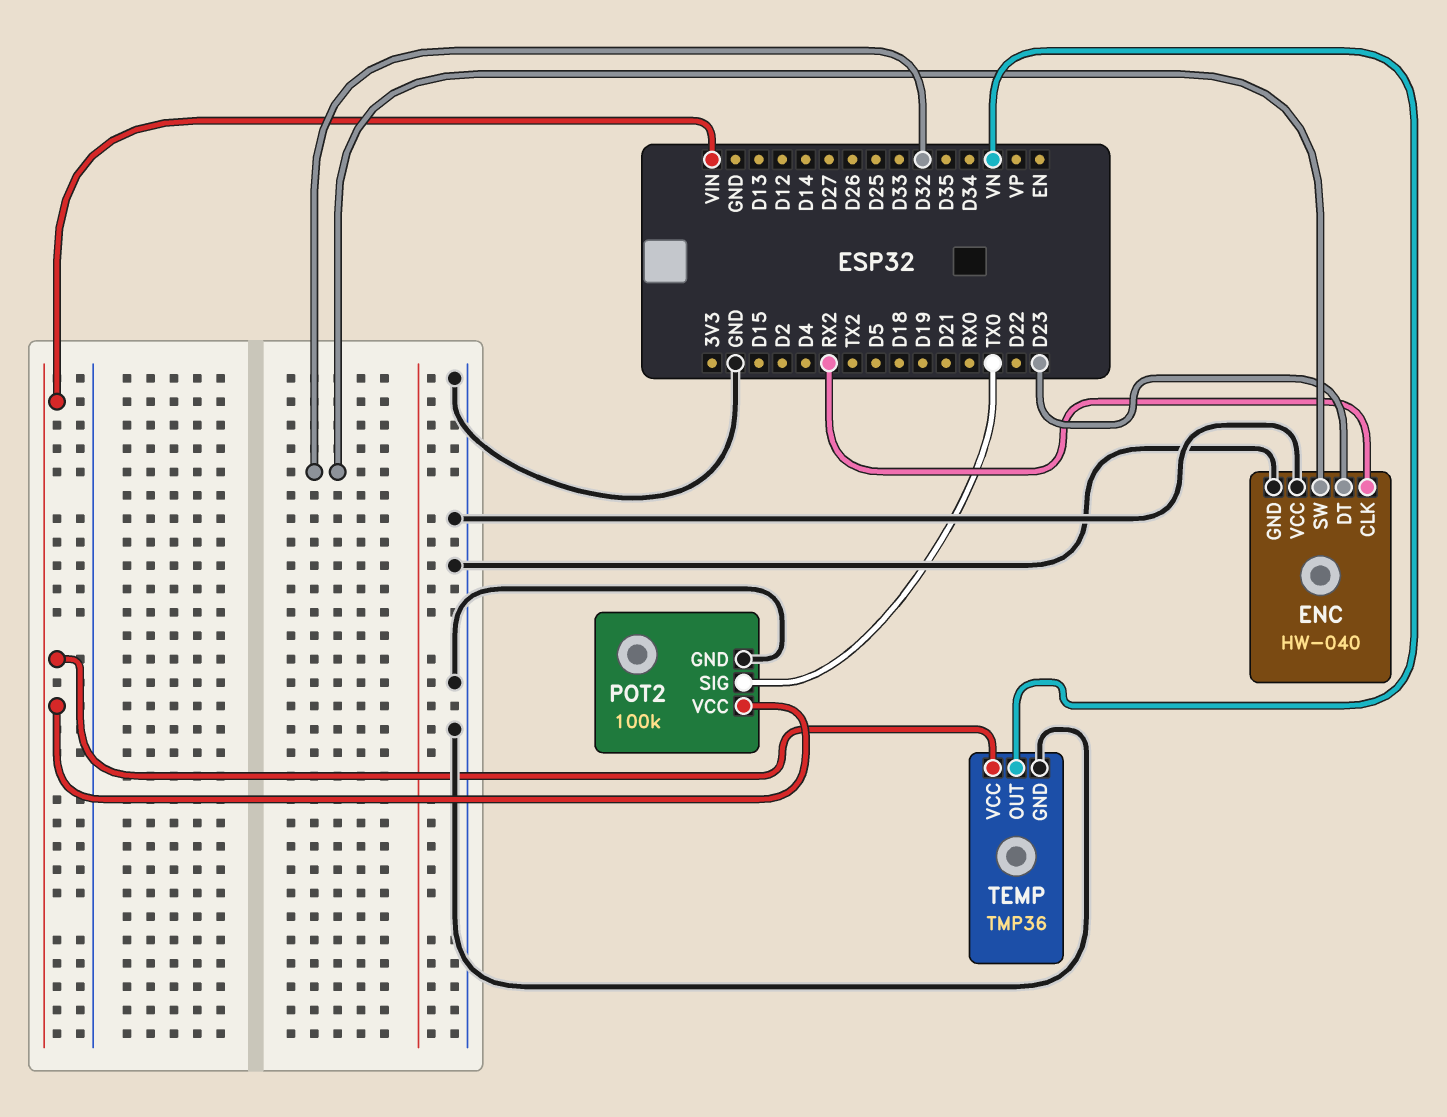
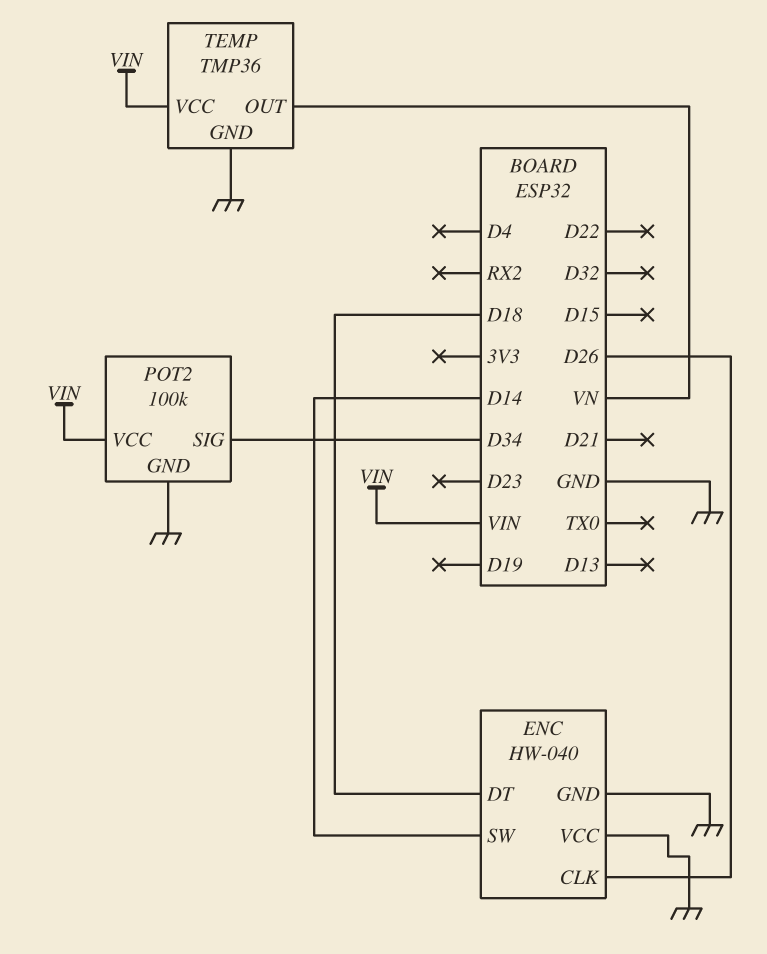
ENC pin CLK: RX2 -> D26
ENC pin DT: D23 -> D18
ENC pin SW: D32 -> D14
POT2 pin SIG: TX0 -> D34

